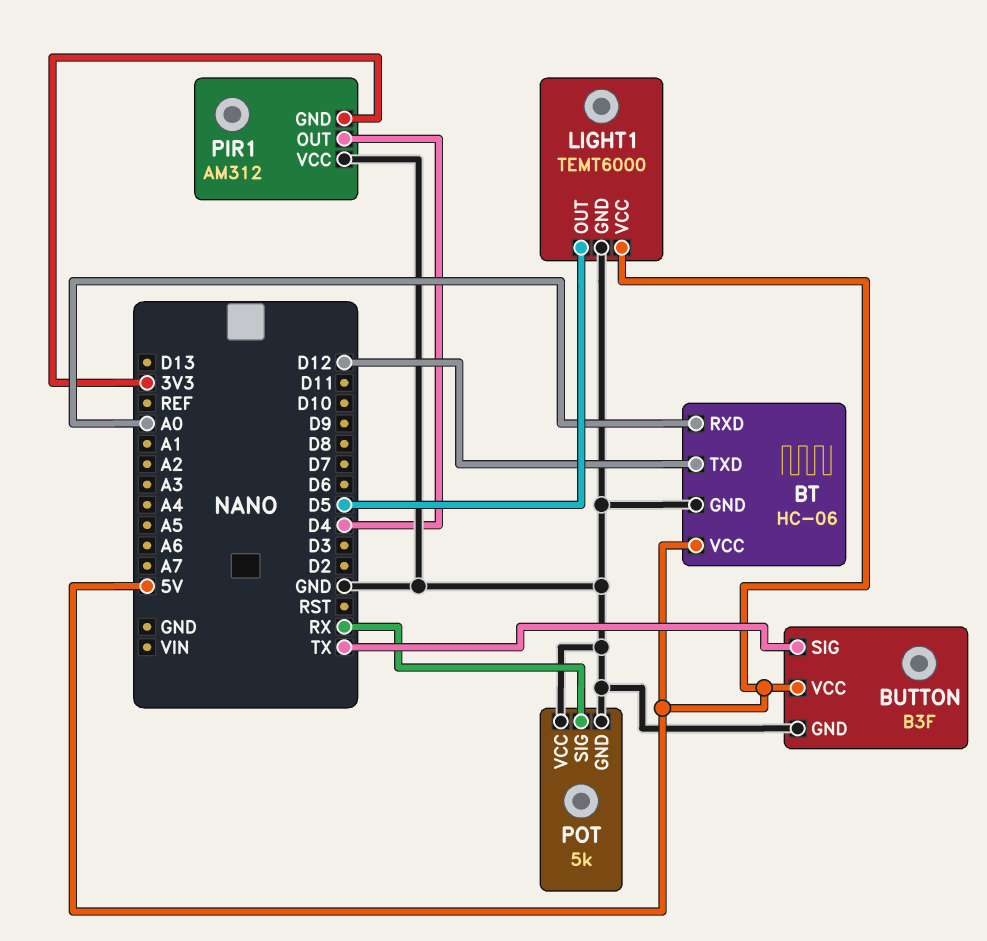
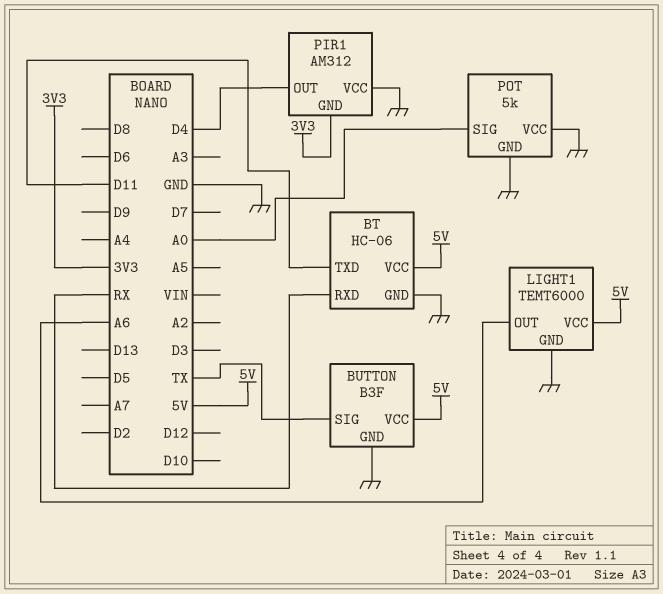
BT pin RXD: A0 -> RX
BT pin TXD: D12 -> D11
LIGHT1 pin OUT: D5 -> A6
POT pin SIG: RX -> A0

